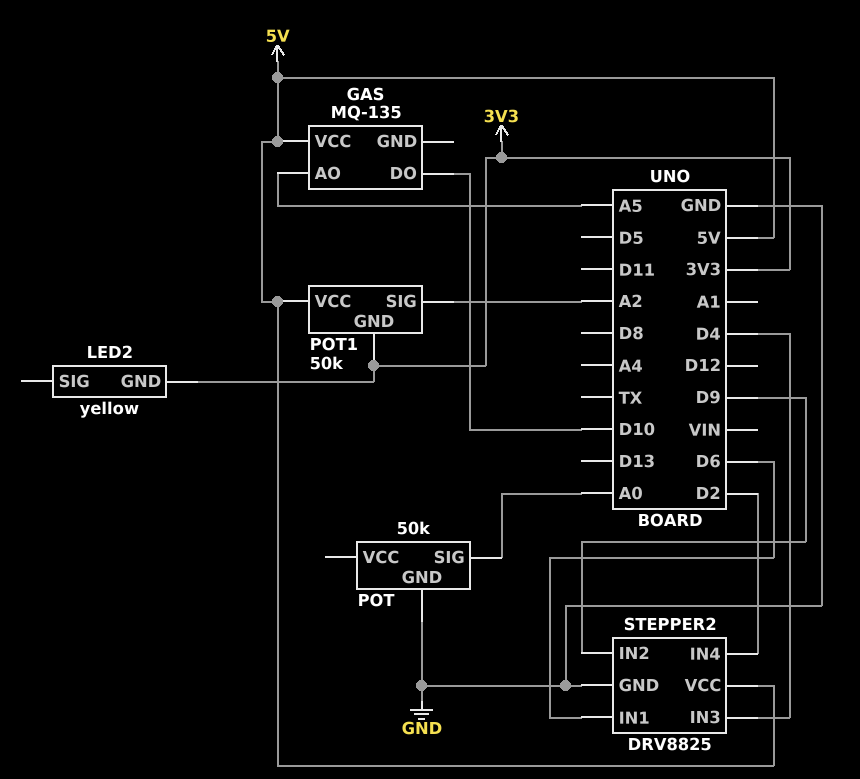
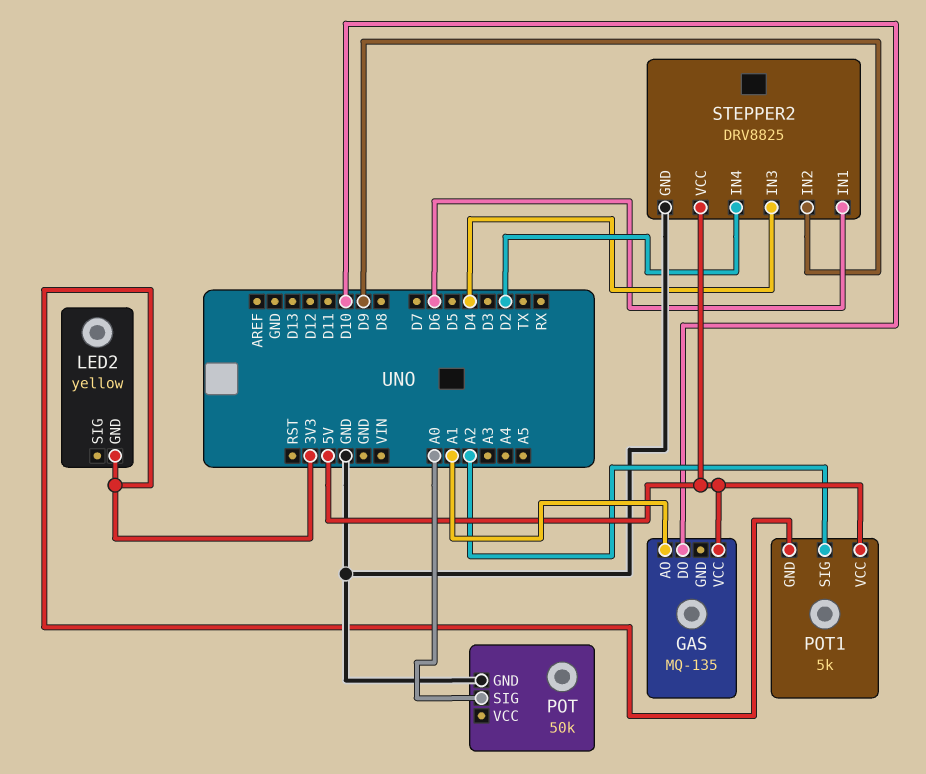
GAS pin AO: A5 -> A1
POT1: 50k -> 5k

